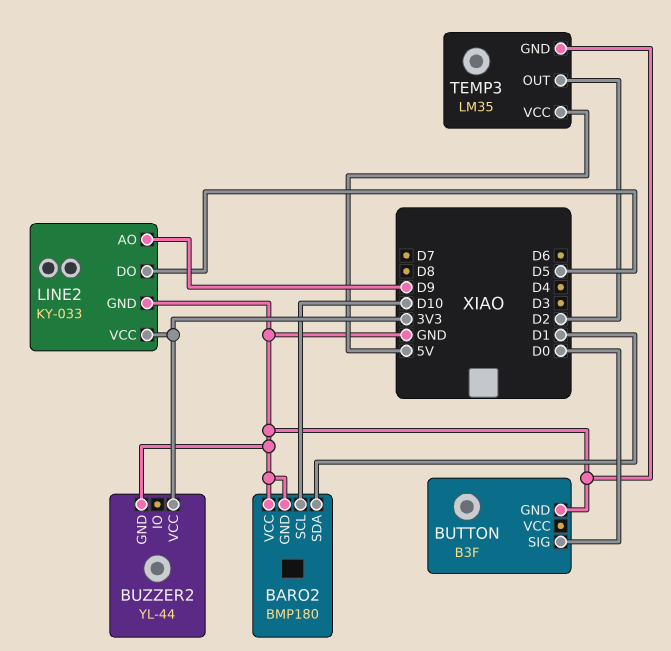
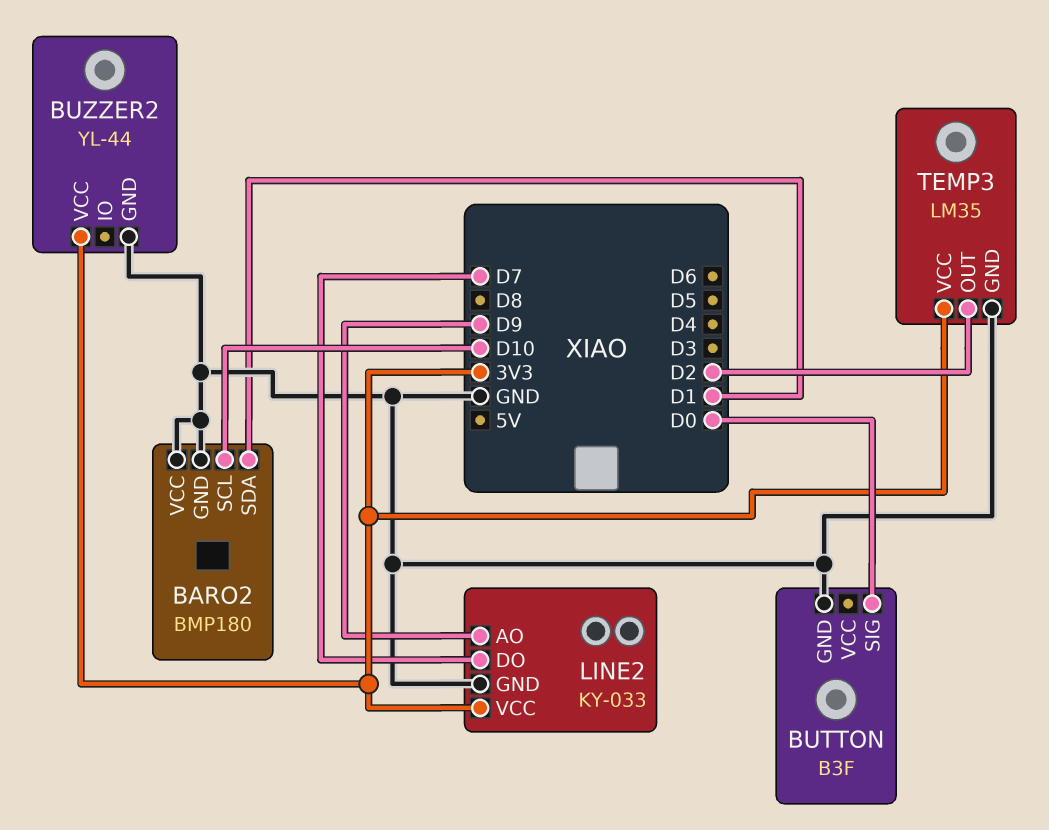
LINE2 pin DO: D5 -> D7
TEMP3 pin VCC: 5V -> 3V3

